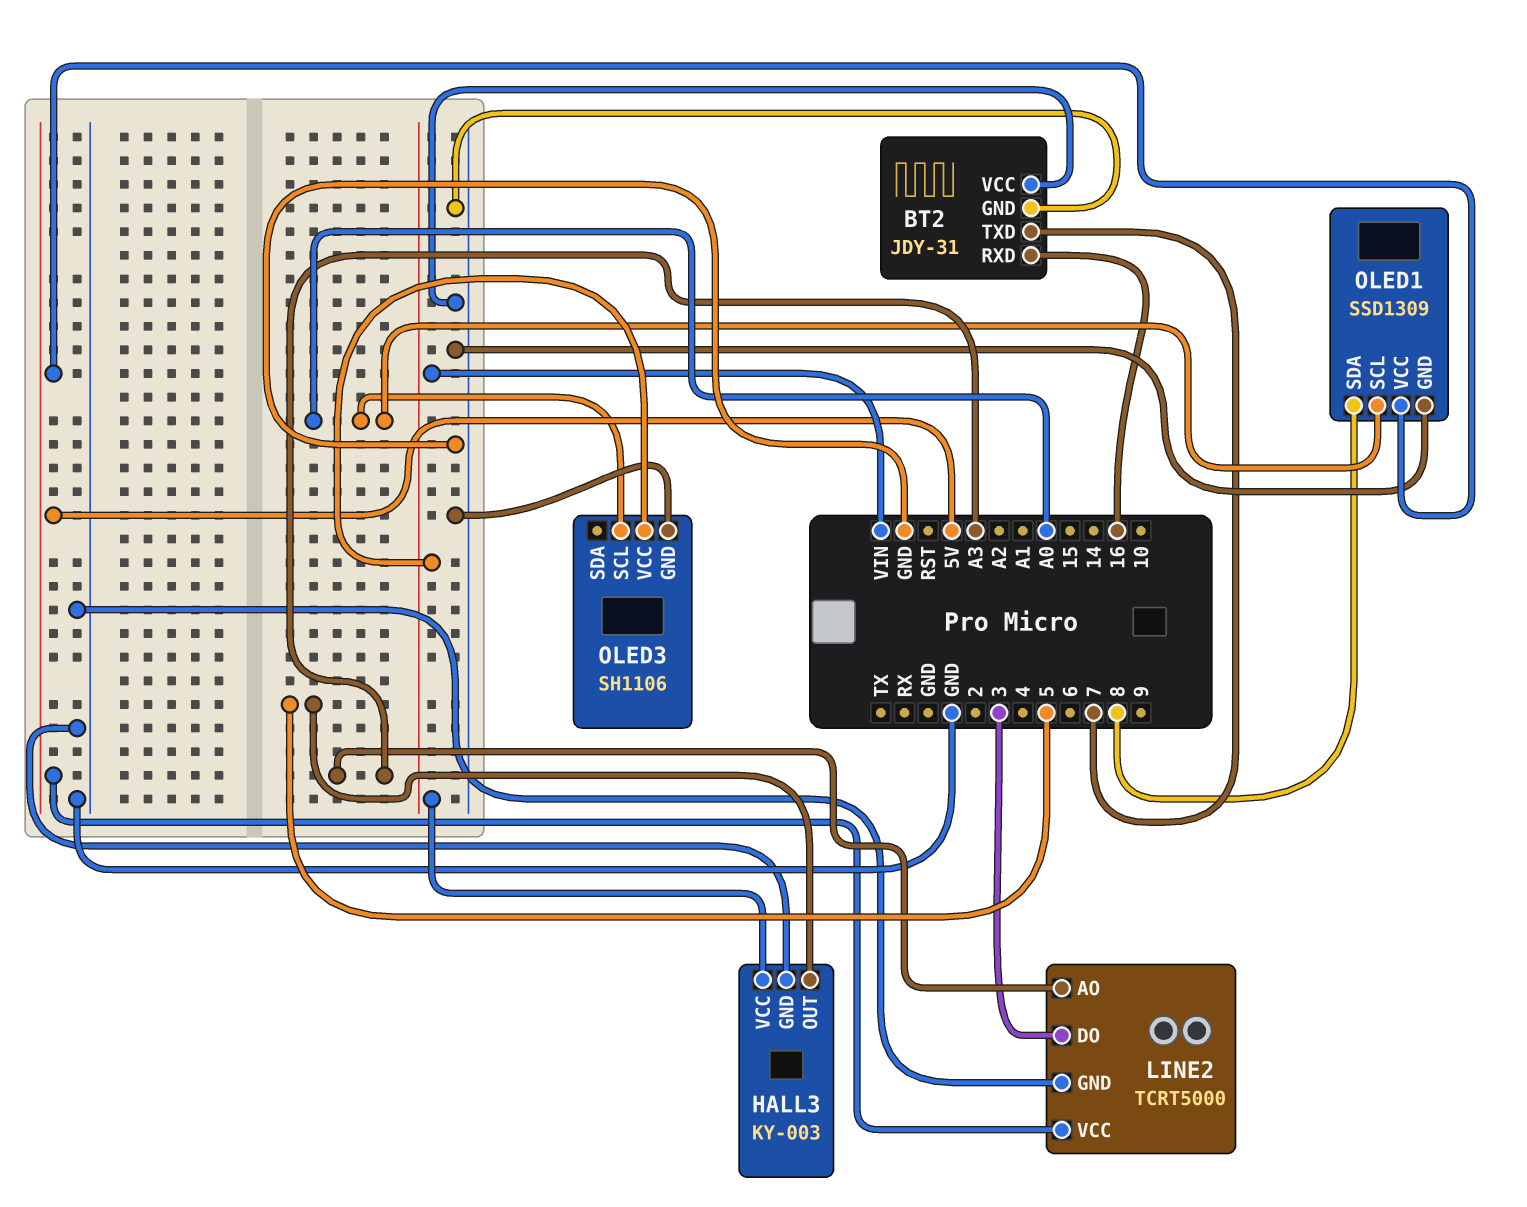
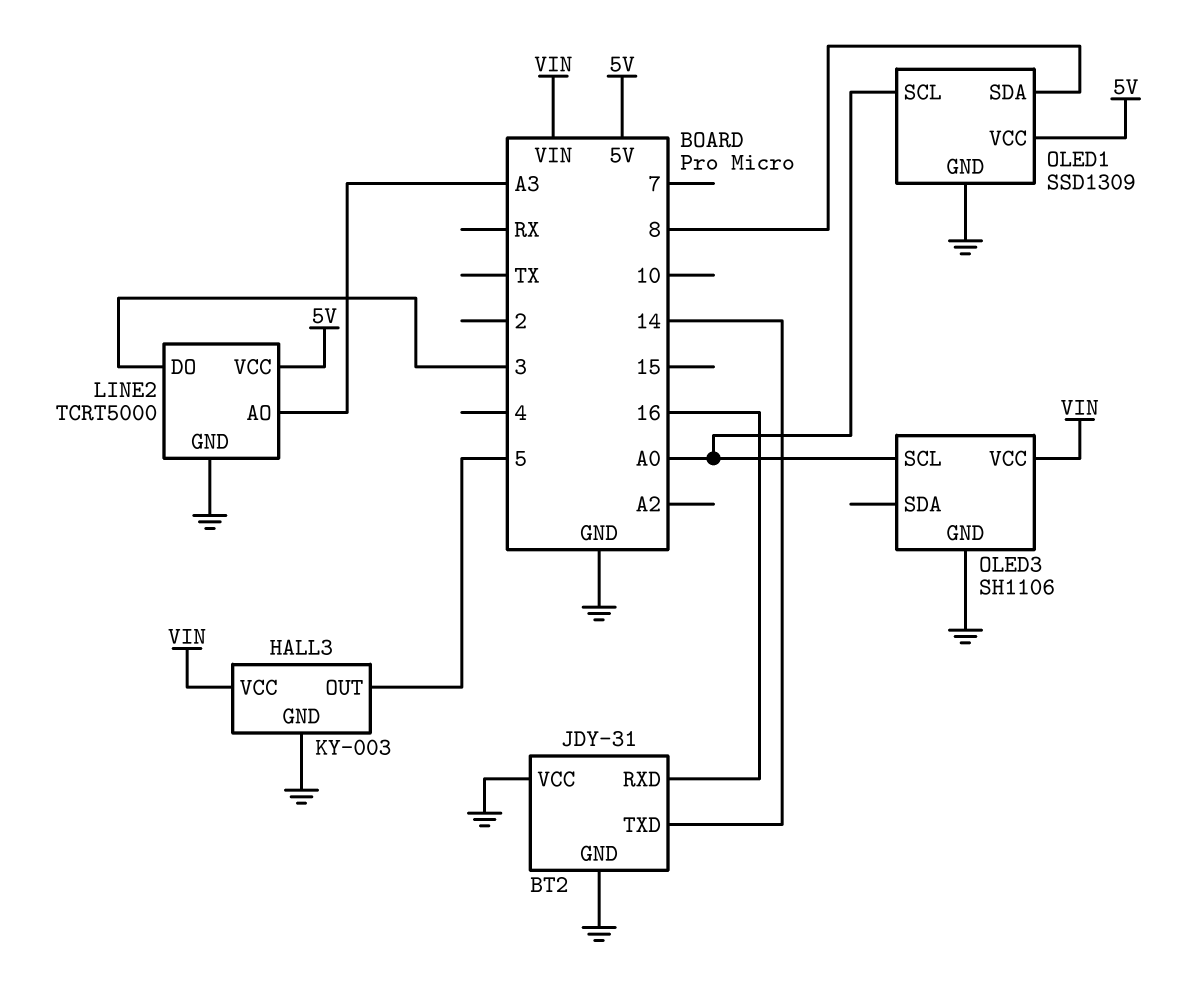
BT2 pin TXD: 7 -> 14

